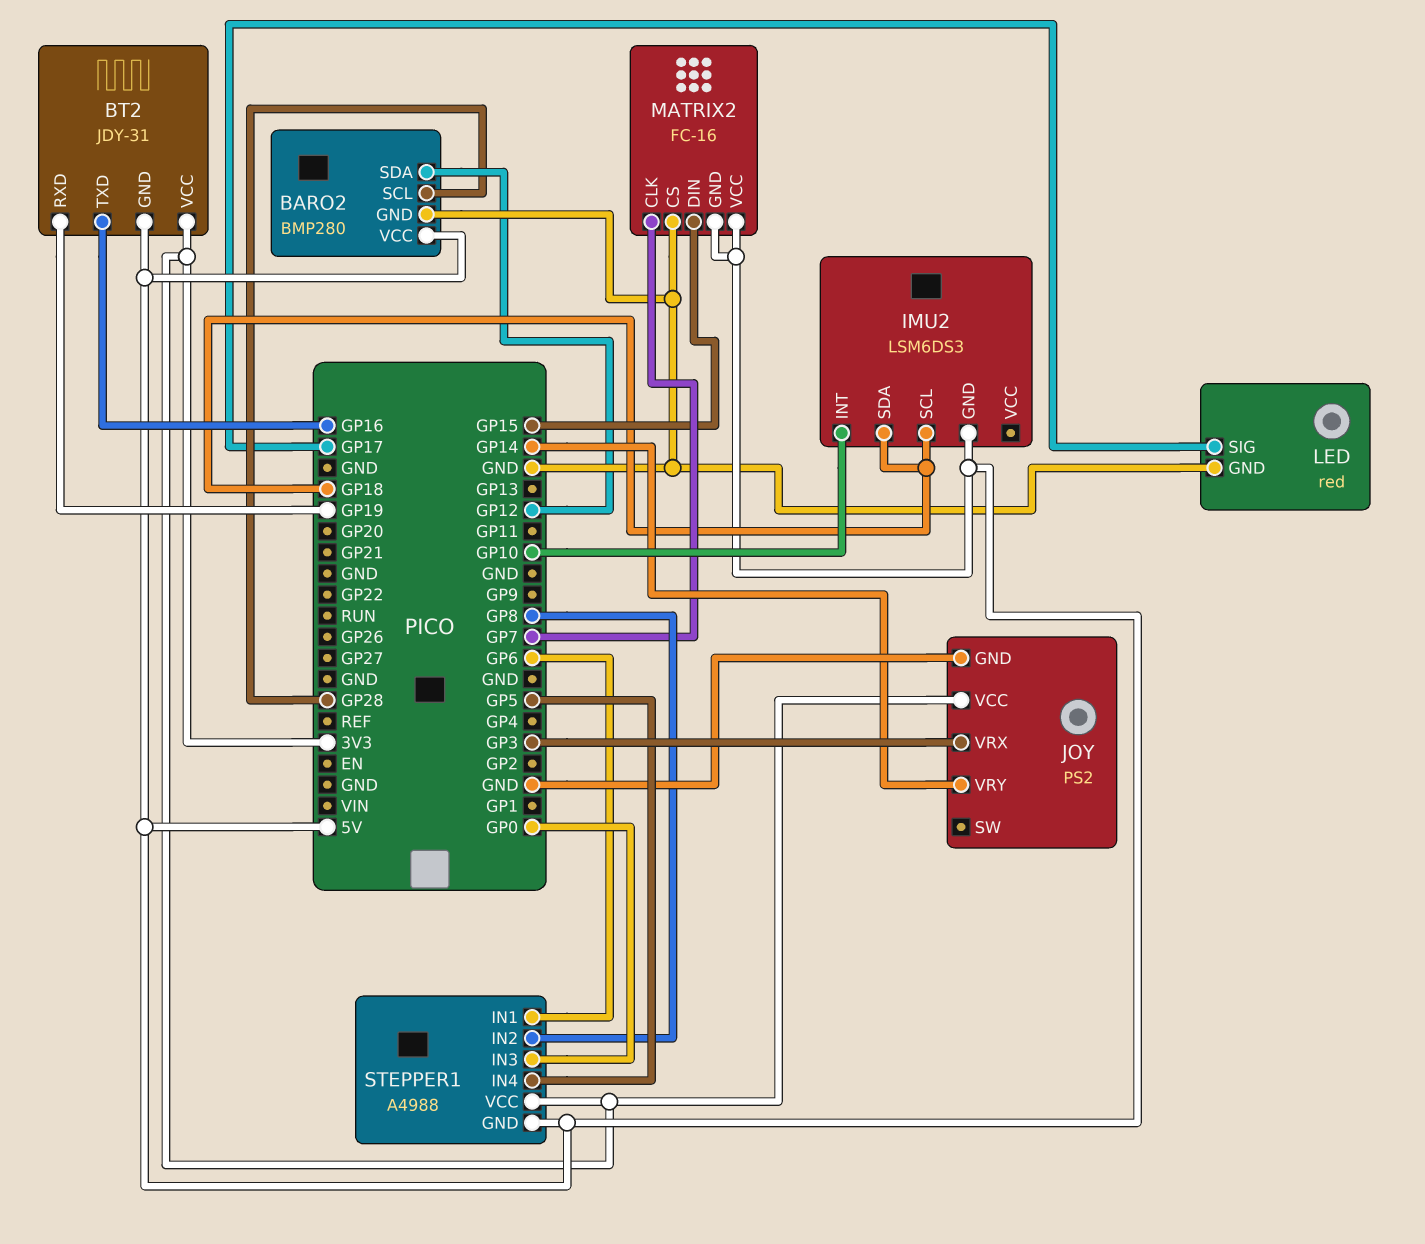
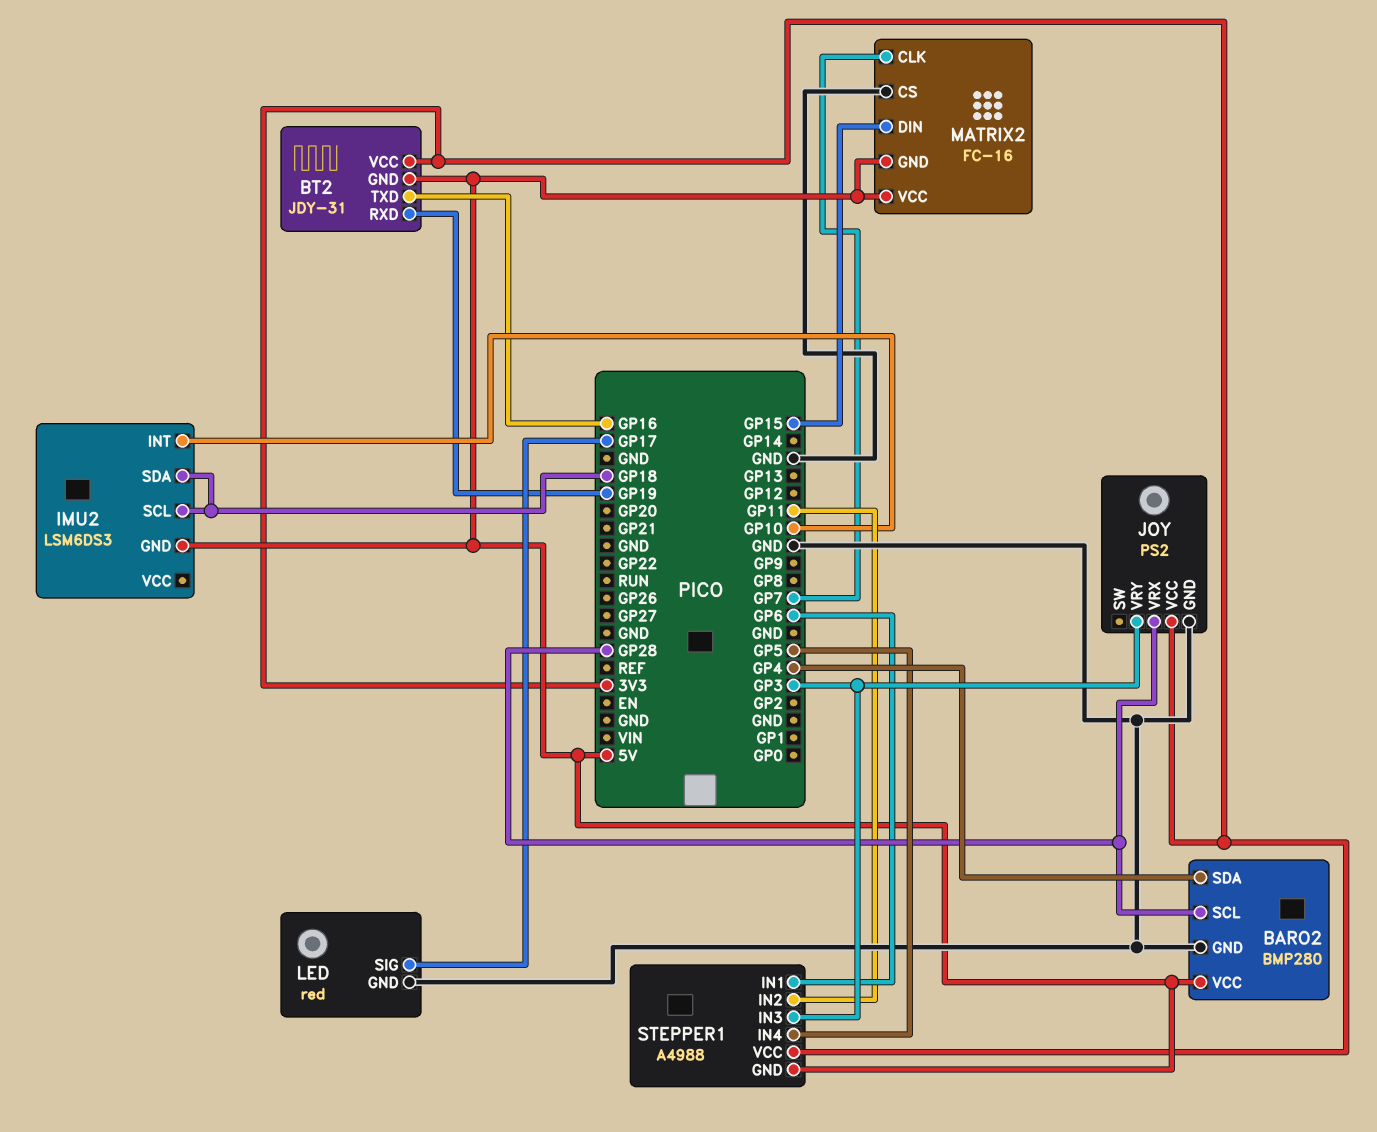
BARO2 pin SDA: GP12 -> GP4
JOY pin VRX: GP3 -> GP28
JOY pin VRY: GP14 -> GP3
STEPPER1 pin IN2: GP8 -> GP11
STEPPER1 pin IN3: GP0 -> GP3

